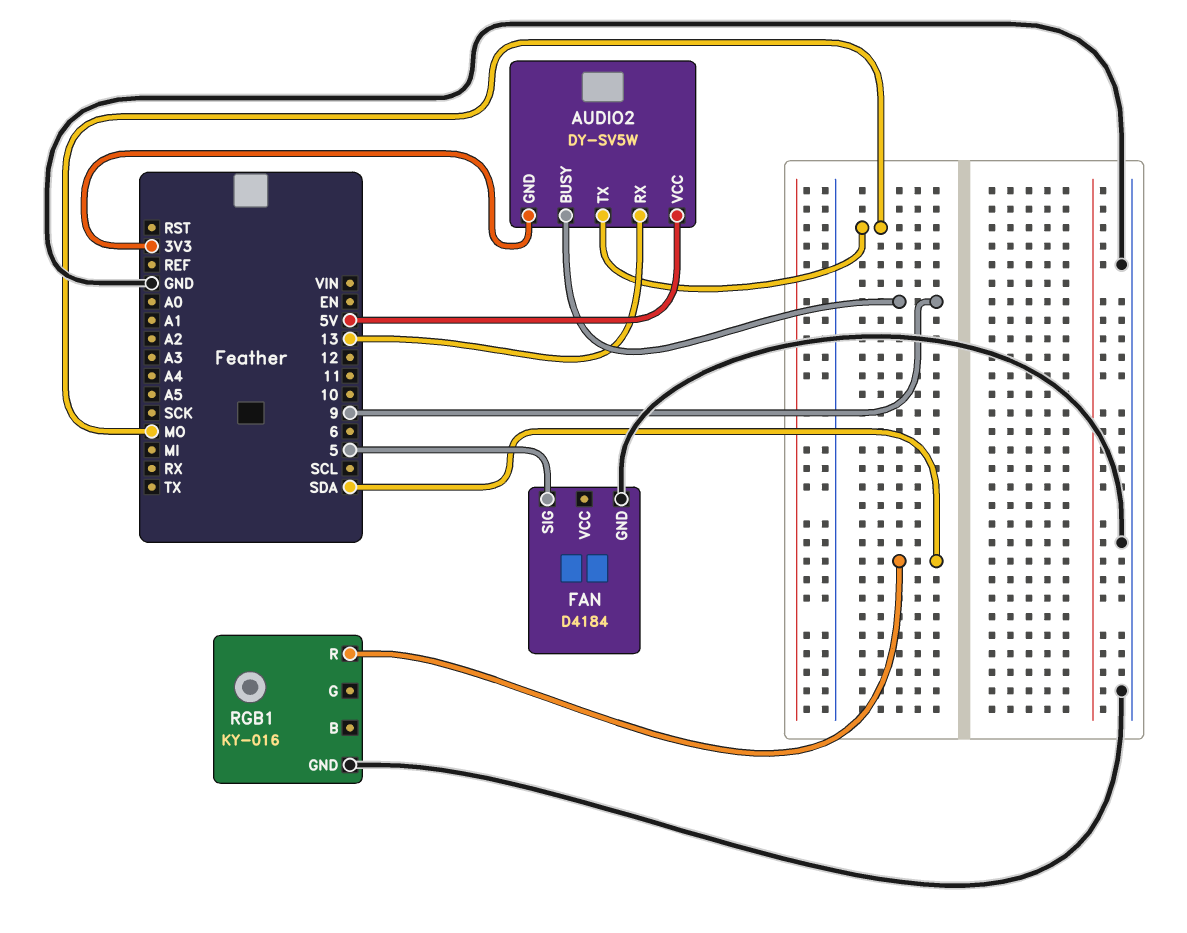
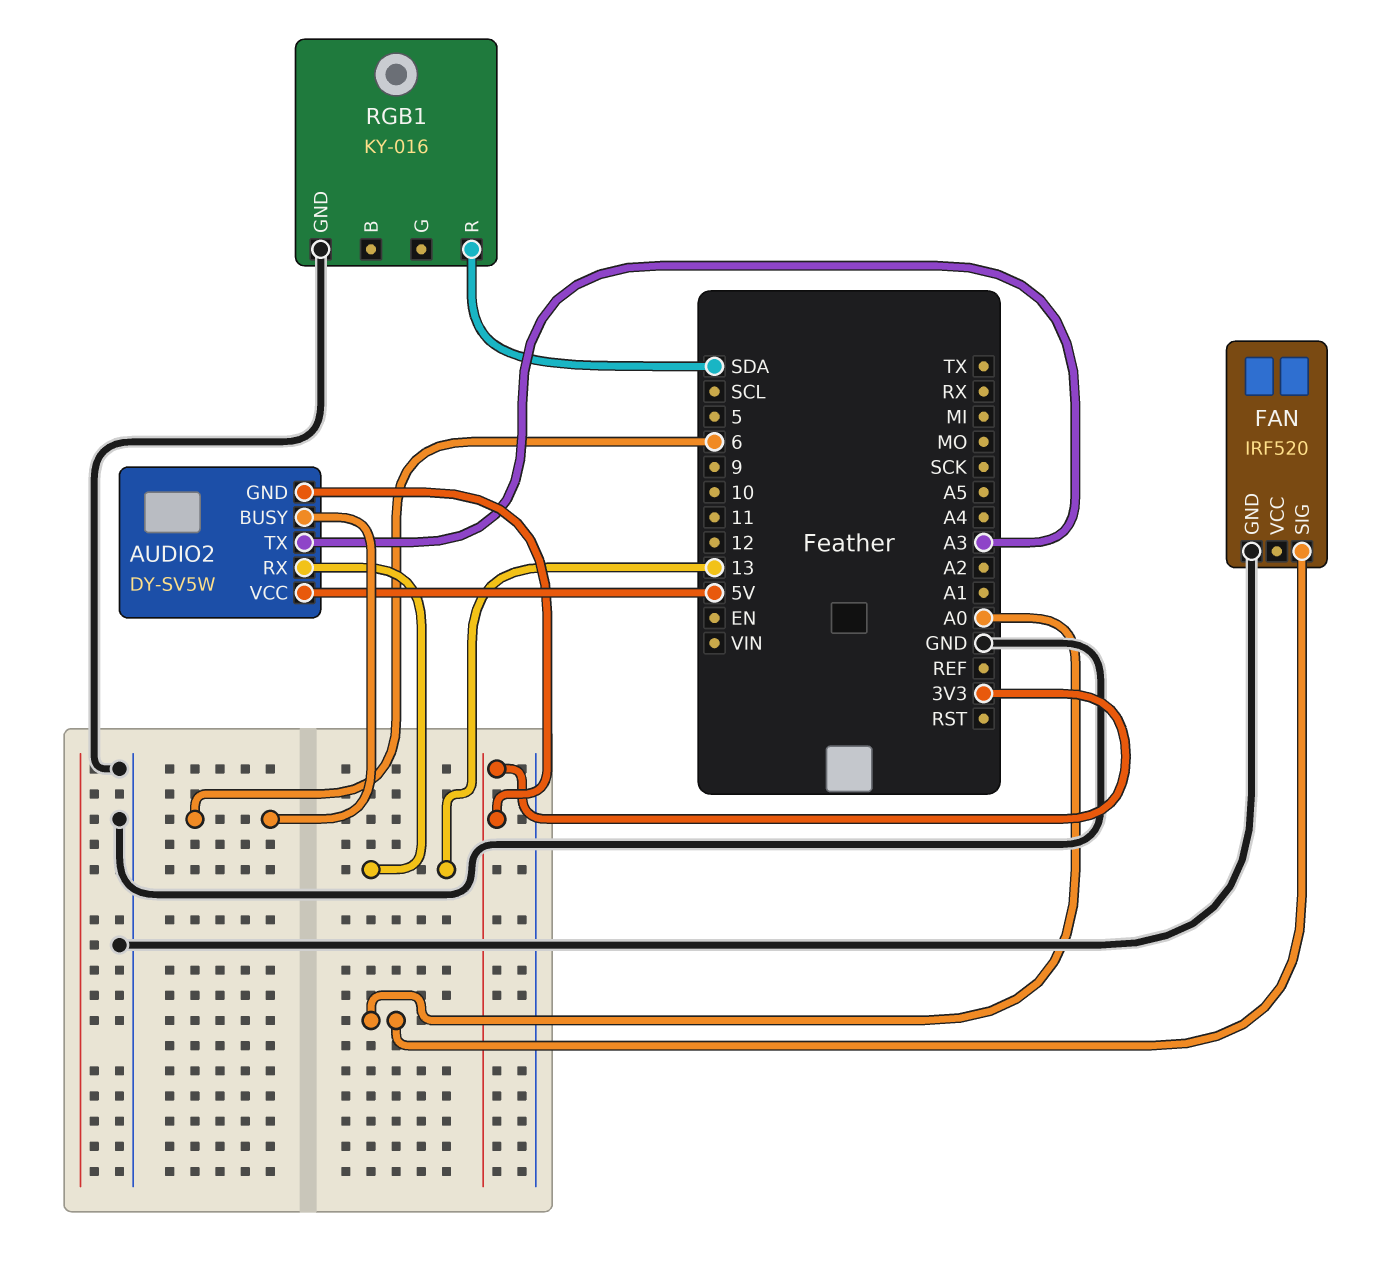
AUDIO2 pin BUSY: 9 -> 6
AUDIO2 pin TX: MO -> A3
FAN: D4184 -> IRF520
FAN pin SIG: 5 -> A0

